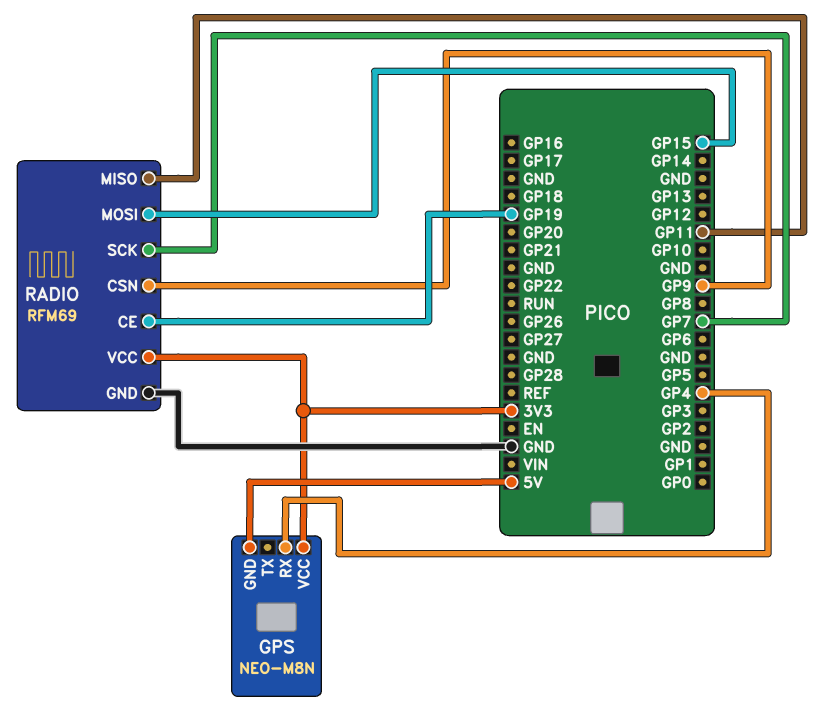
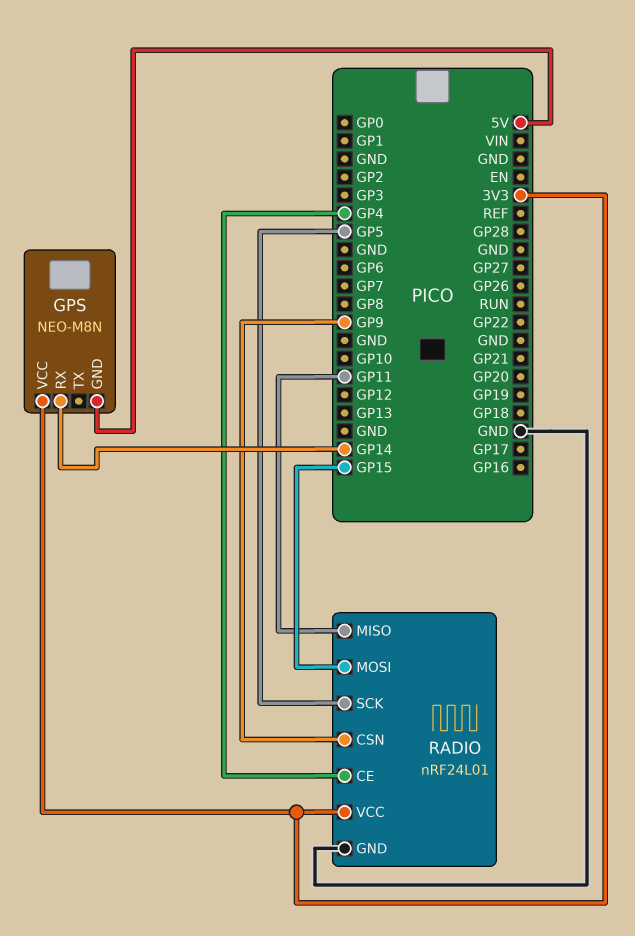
GPS pin RX: GP4 -> GP14
RADIO: RFM69 -> nRF24L01
RADIO pin CE: GP19 -> GP4
RADIO pin SCK: GP7 -> GP5

